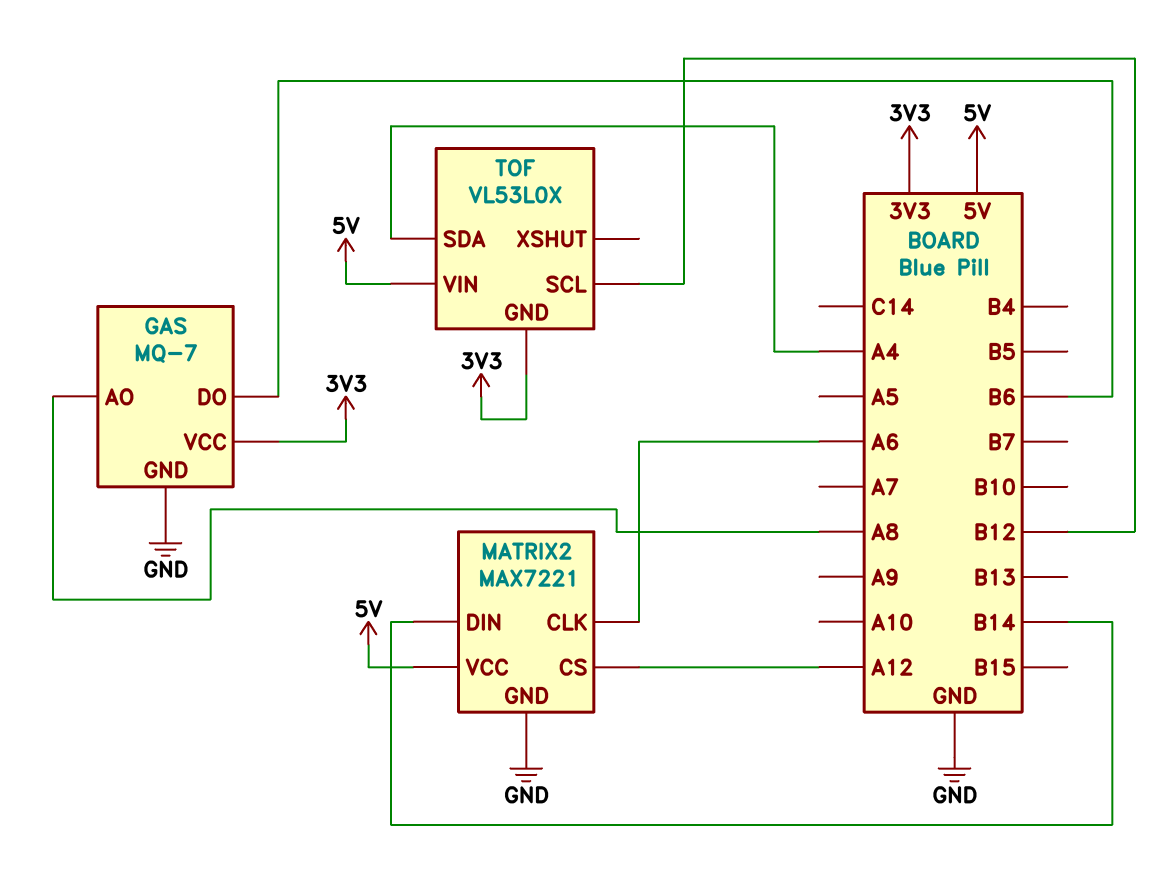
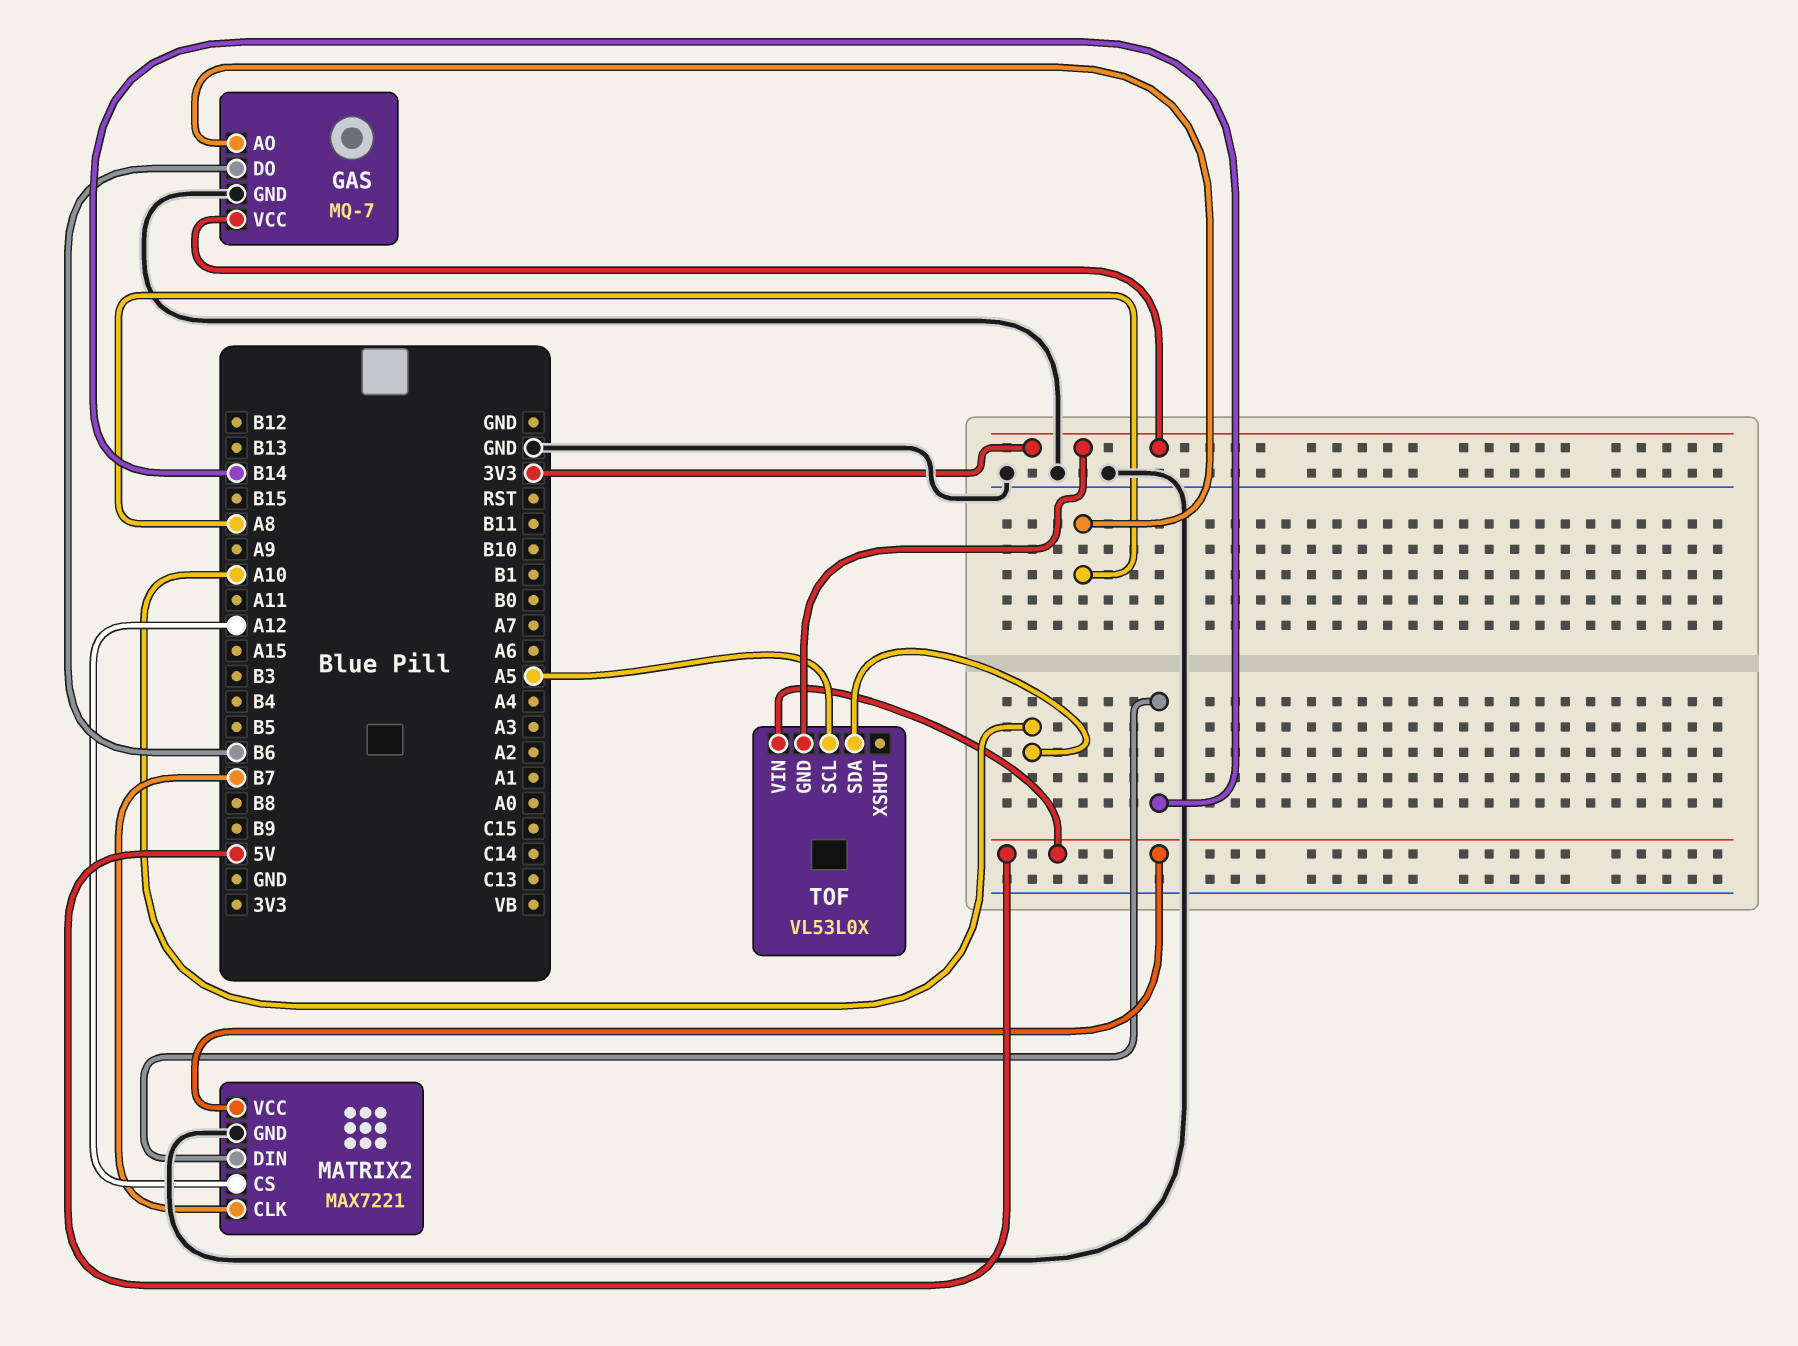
MATRIX2 pin CLK: A6 -> B7
TOF pin SCL: B12 -> A5
TOF pin SDA: A4 -> A10

